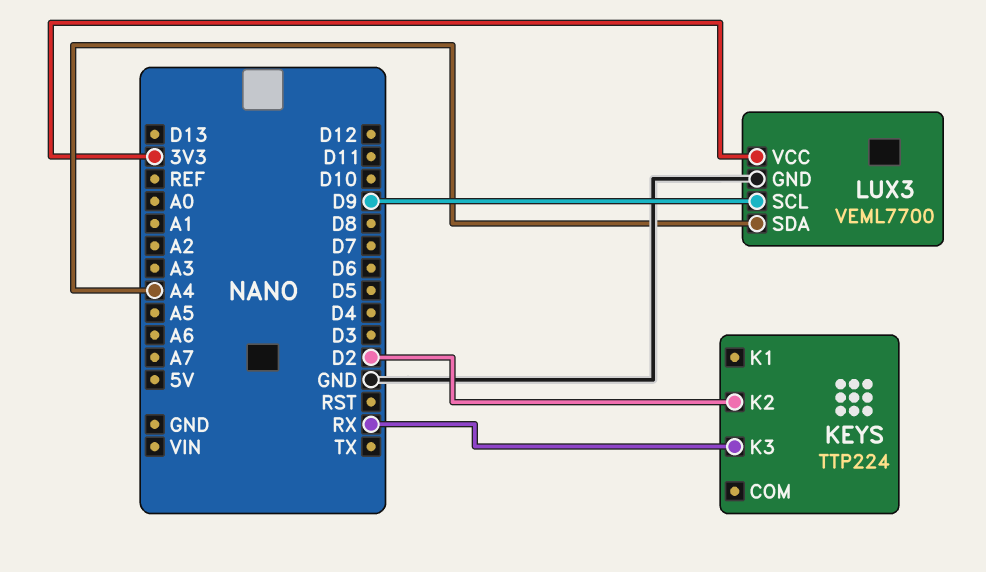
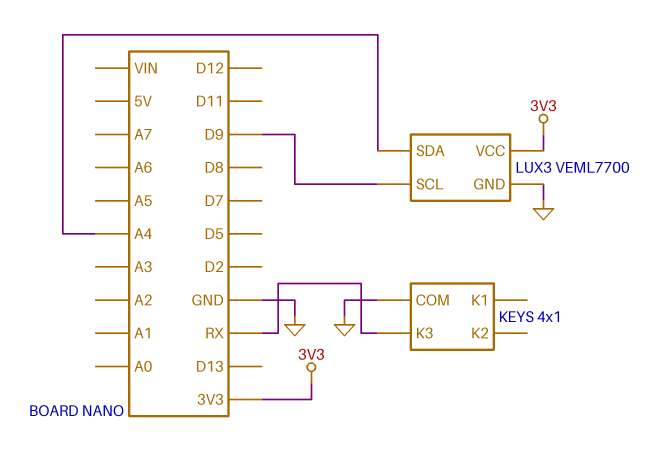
KEYS: TTP224 -> 4x1
KEYS pin COM: none -> GND
KEYS pin K2: D2 -> none

